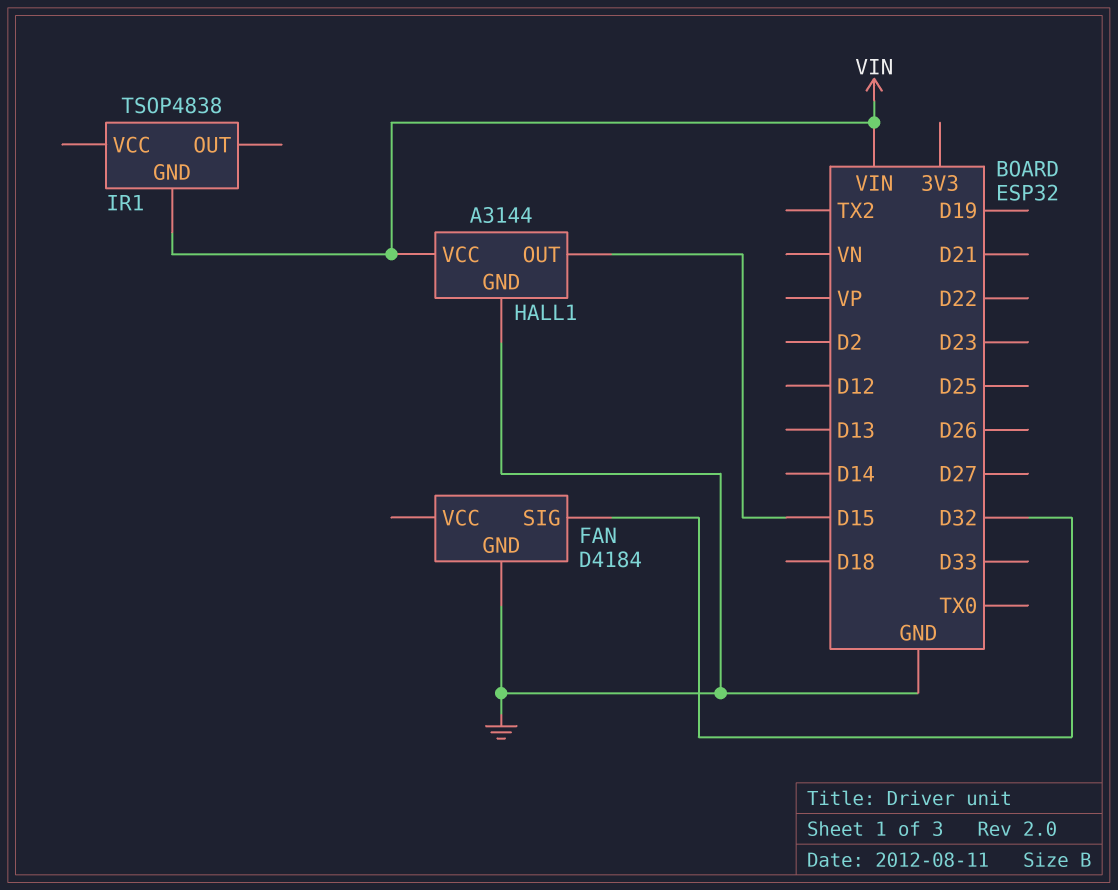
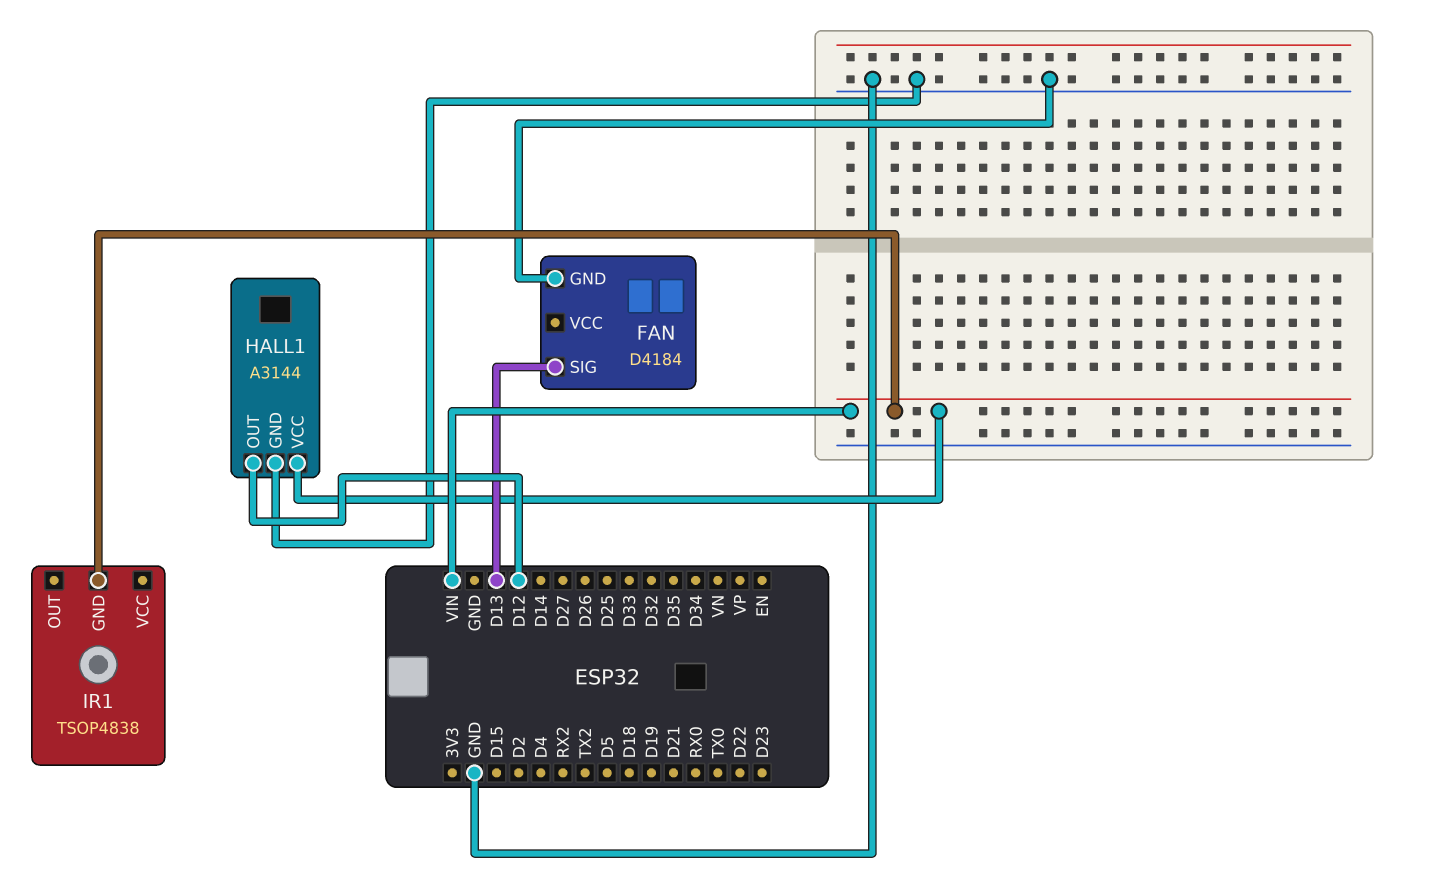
FAN pin SIG: D32 -> D13
HALL1 pin OUT: D15 -> D12

